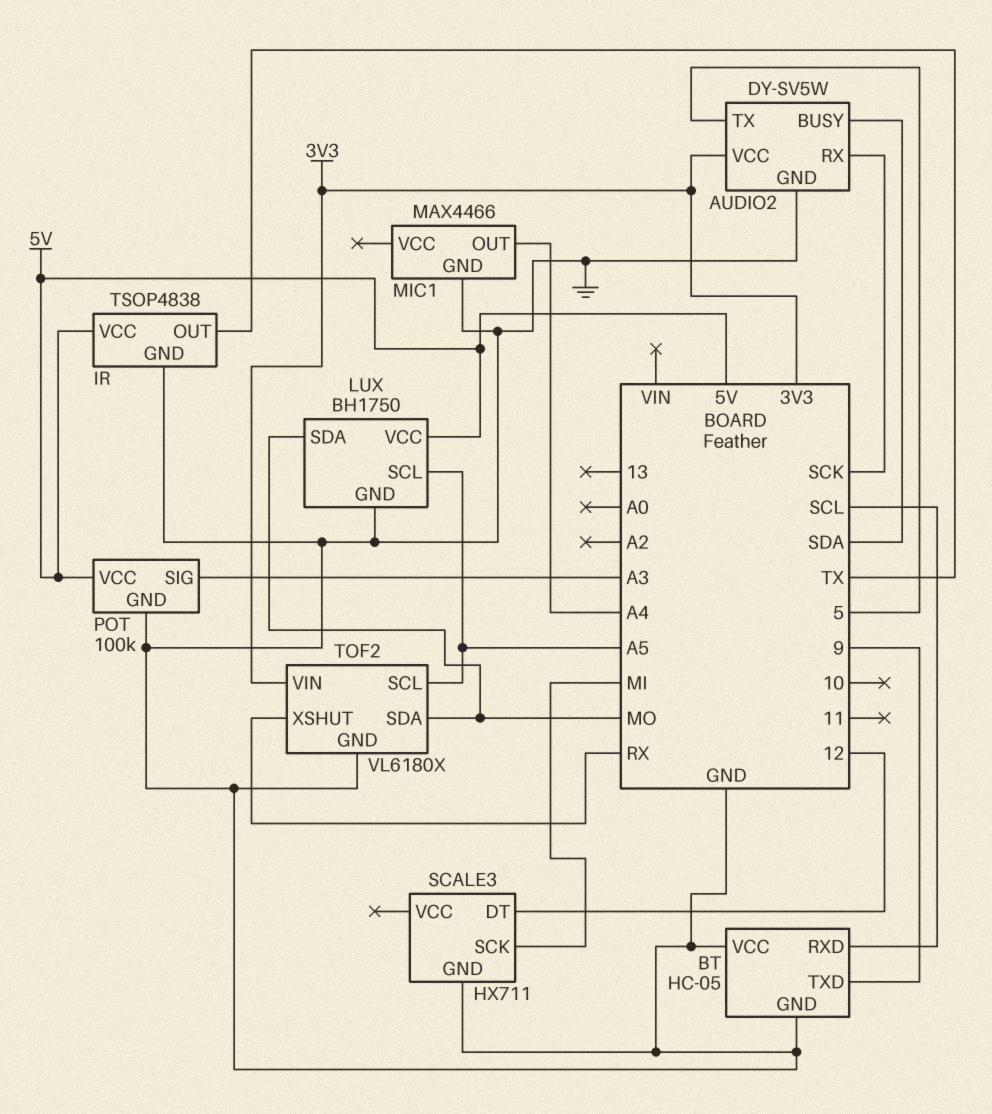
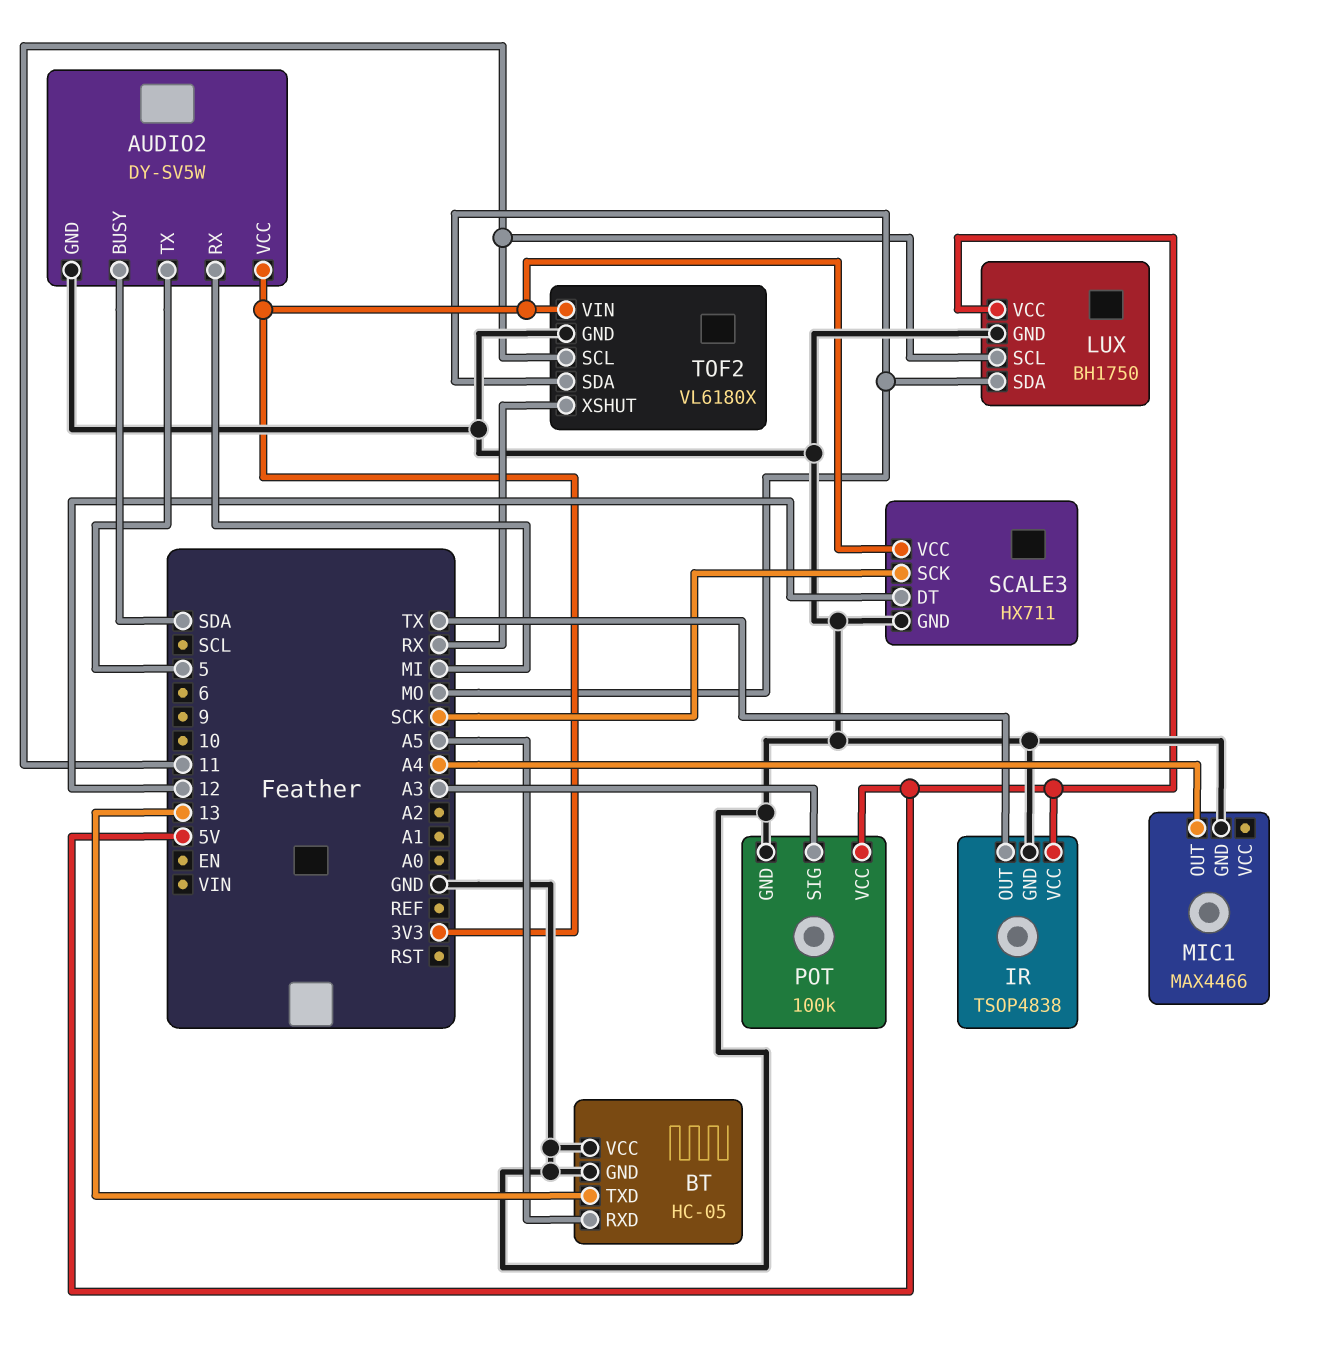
AUDIO2 pin RX: SCK -> MI
BT pin RXD: SCL -> A5
BT pin TXD: 9 -> 13
LUX pin SCL: A5 -> 11
SCALE3 pin SCK: MI -> SCK
SCALE3 pin VCC: none -> 3V3
TOF2 pin SCL: A5 -> 11

